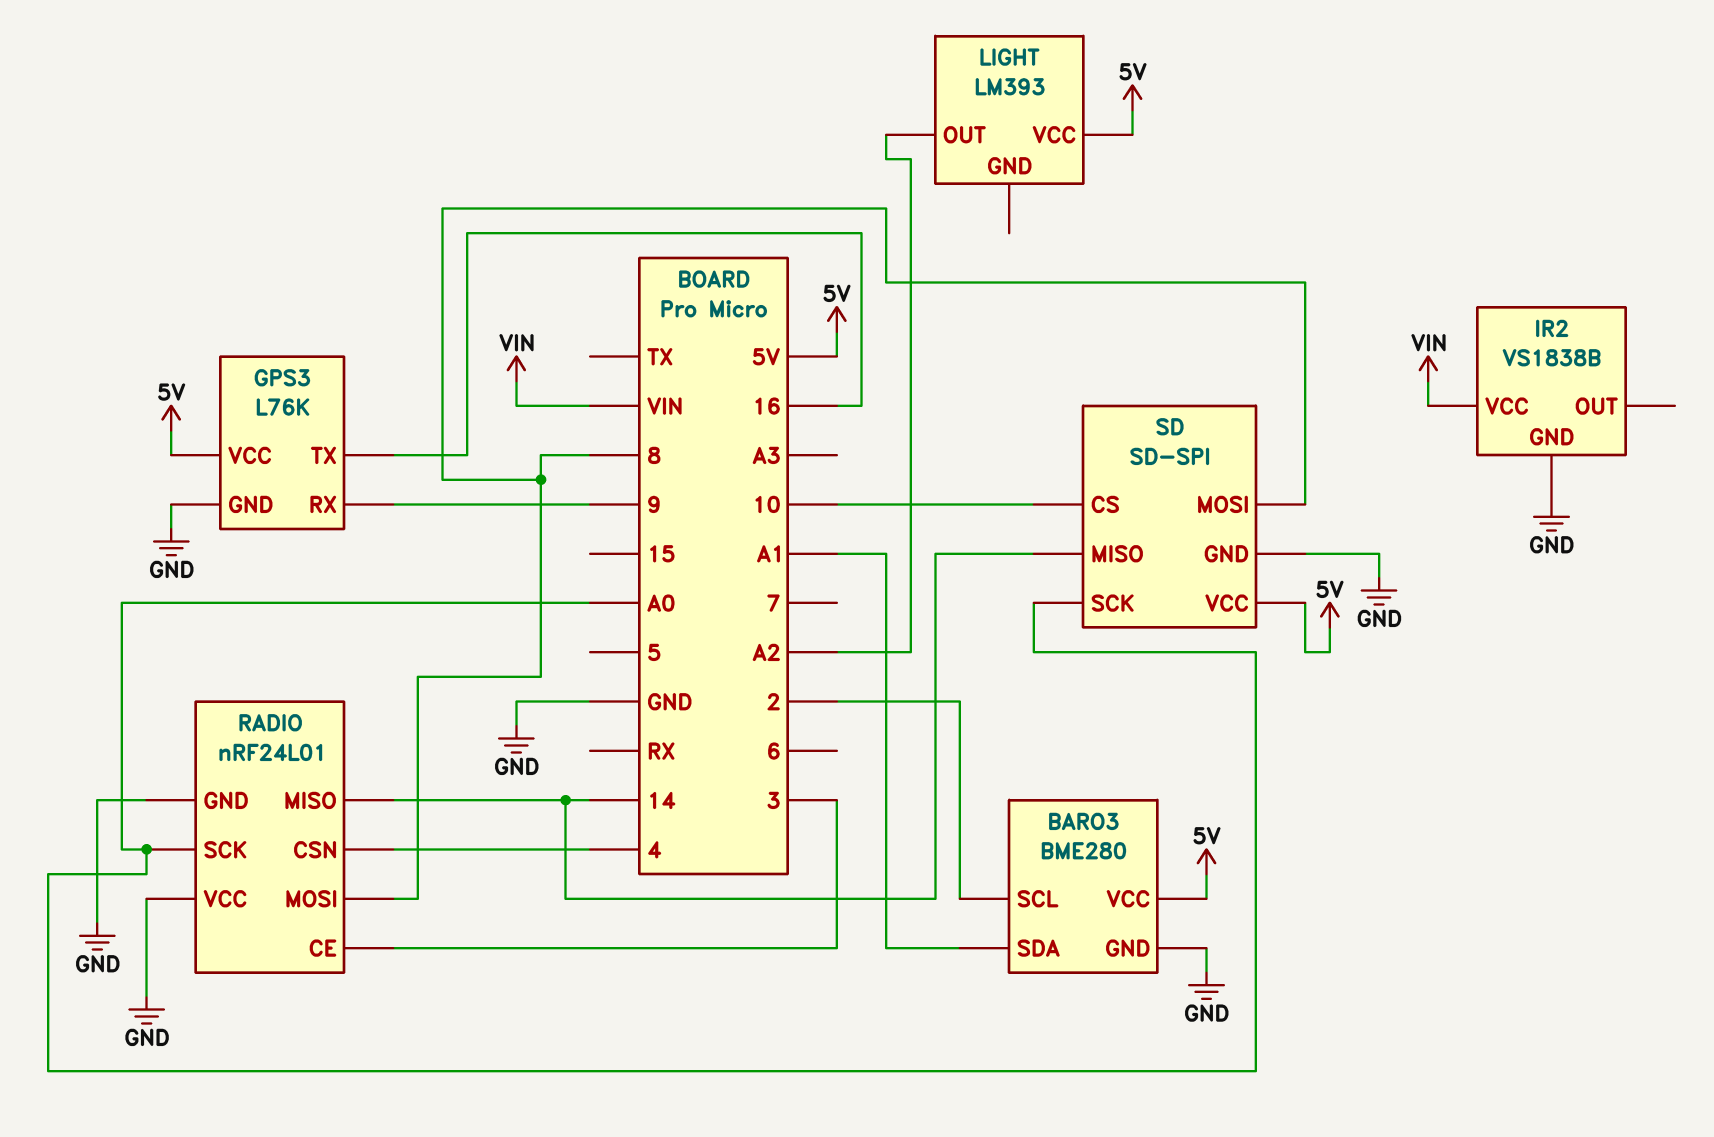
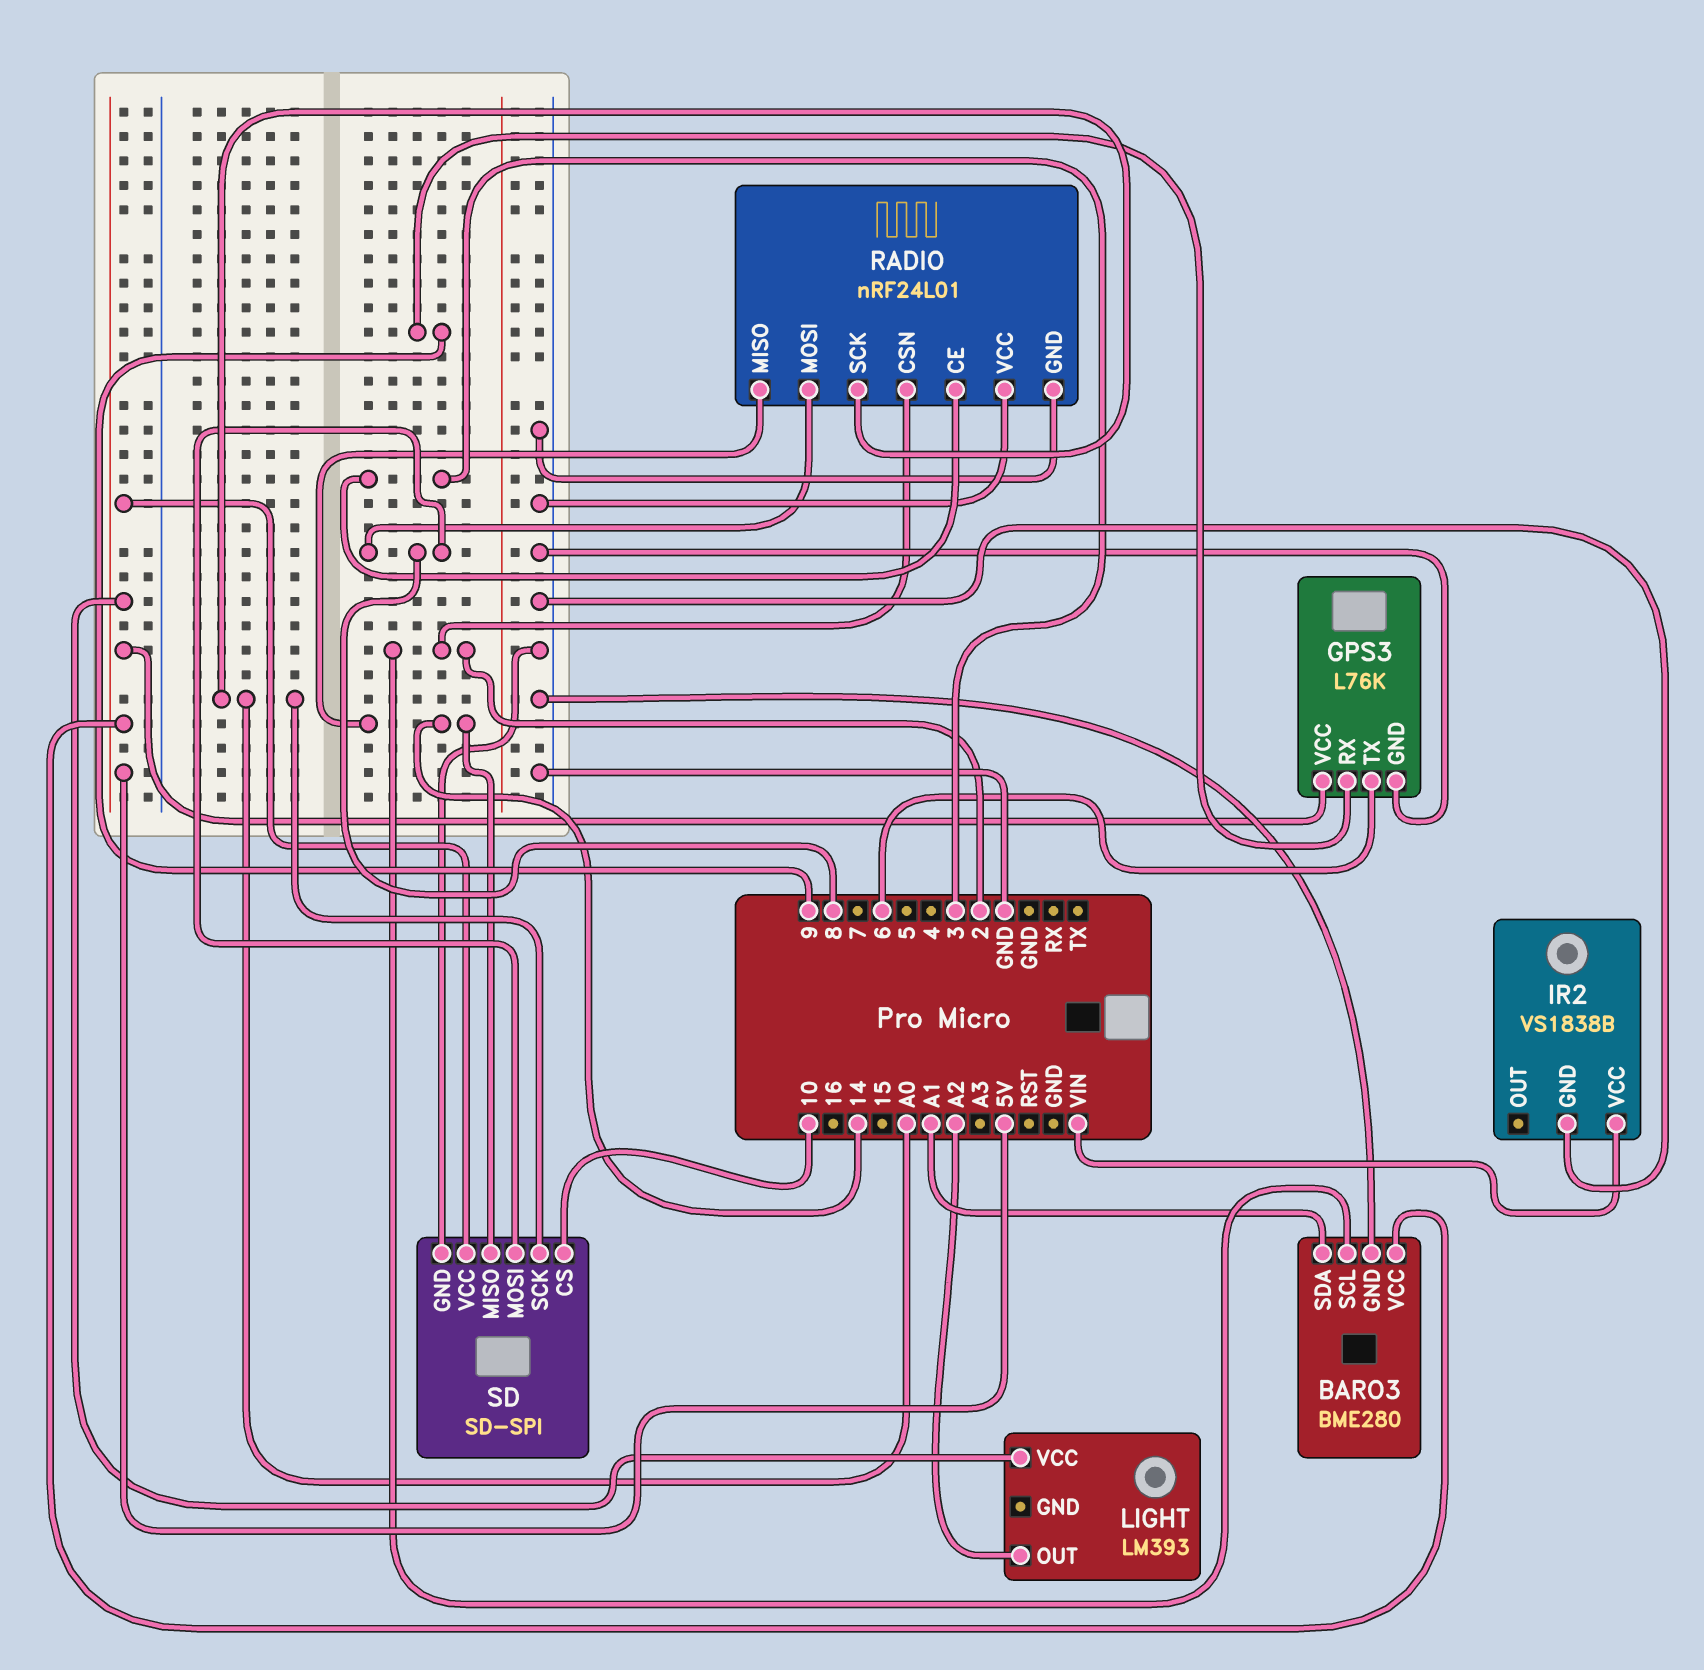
GPS3 pin TX: 16 -> 6
RADIO pin CSN: 4 -> 2

